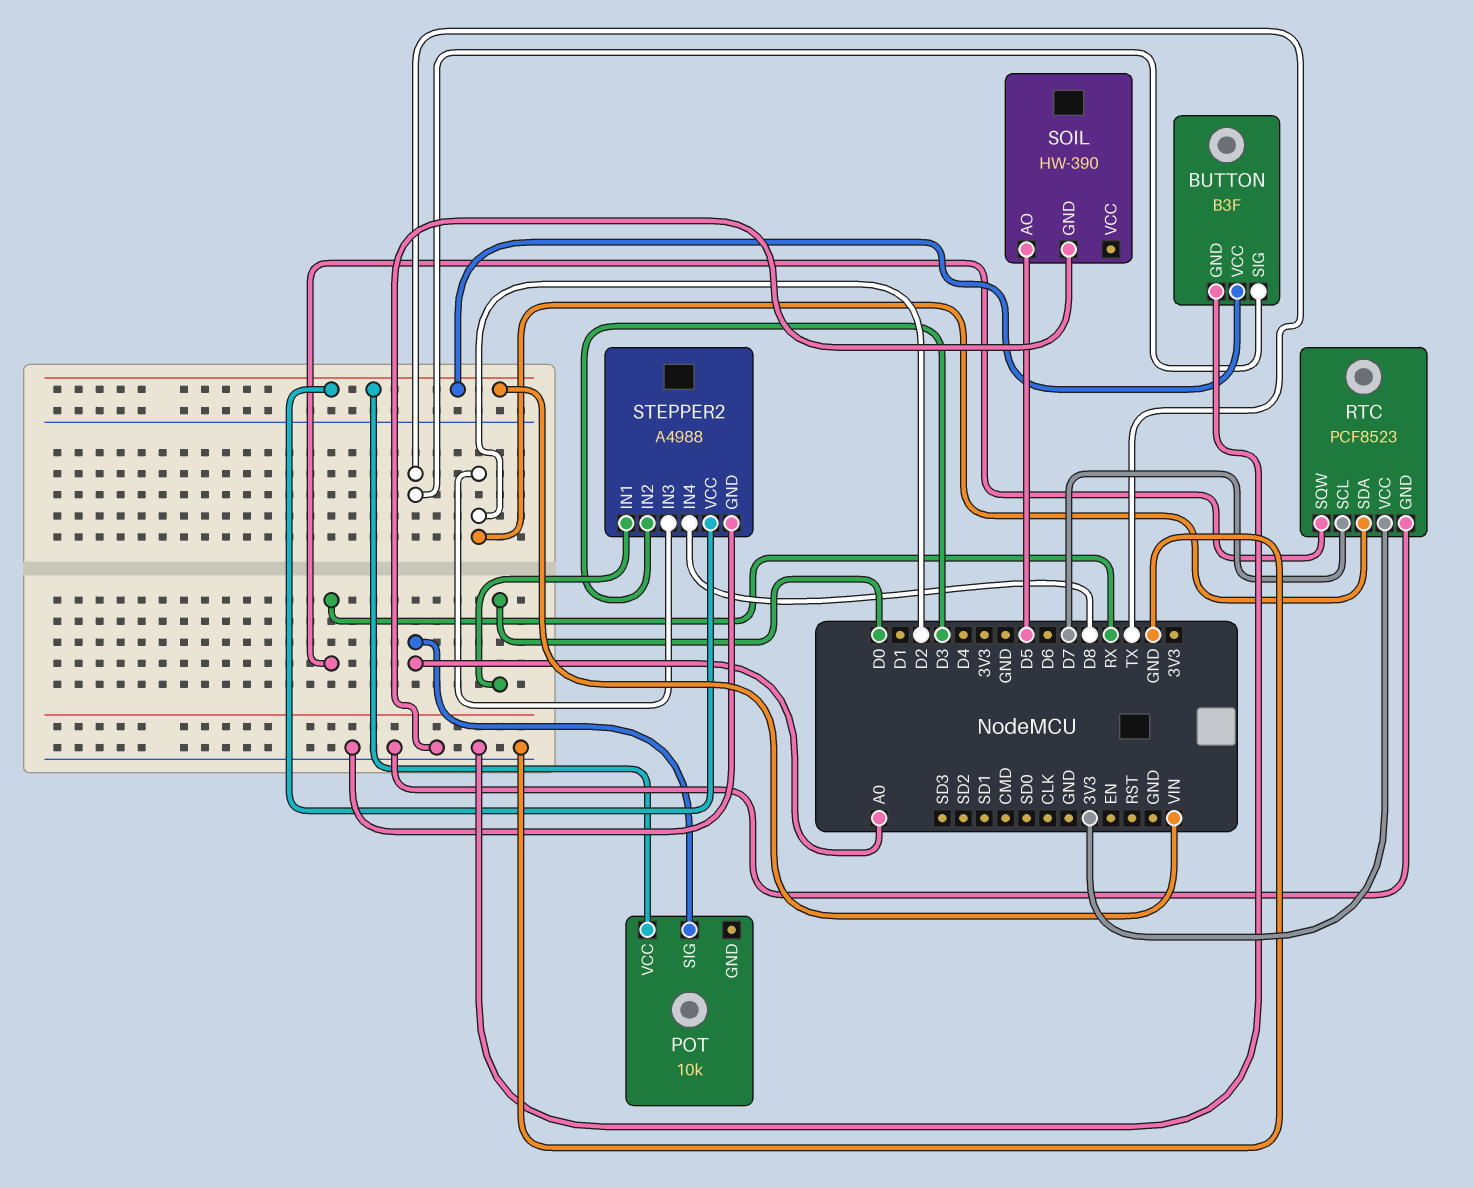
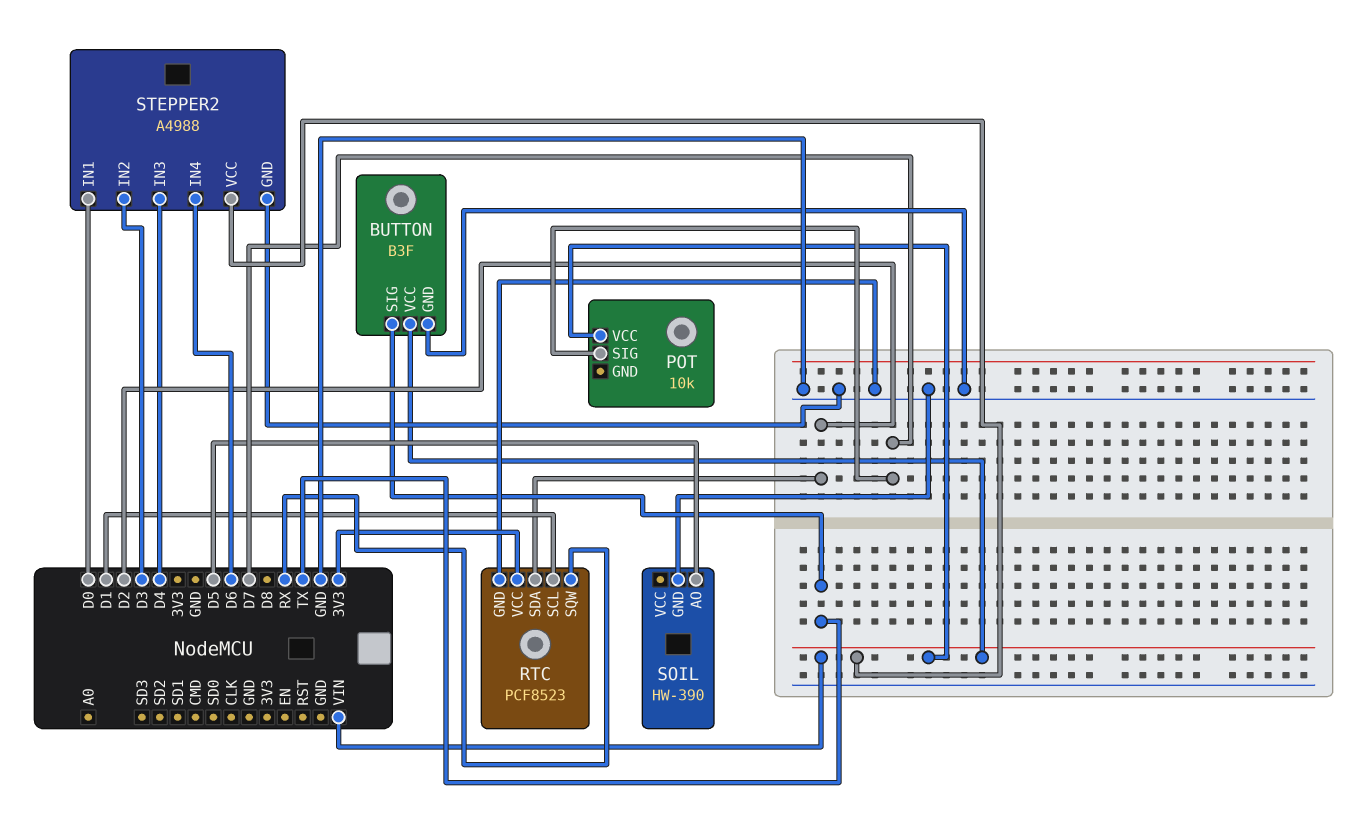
POT pin SIG: A0 -> D7
RTC pin SCL: D7 -> D1
STEPPER2 pin IN3: D2 -> D4
STEPPER2 pin IN4: D8 -> D6

